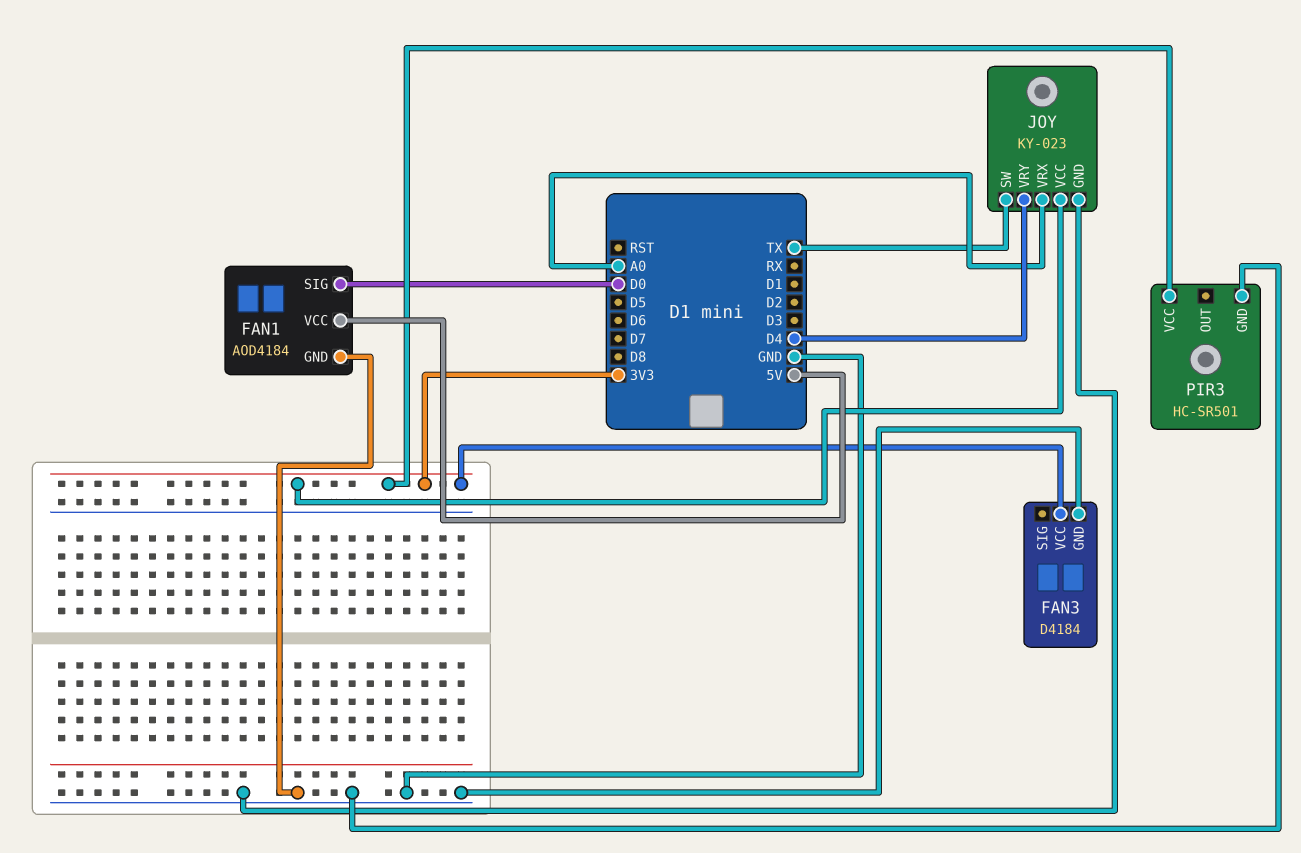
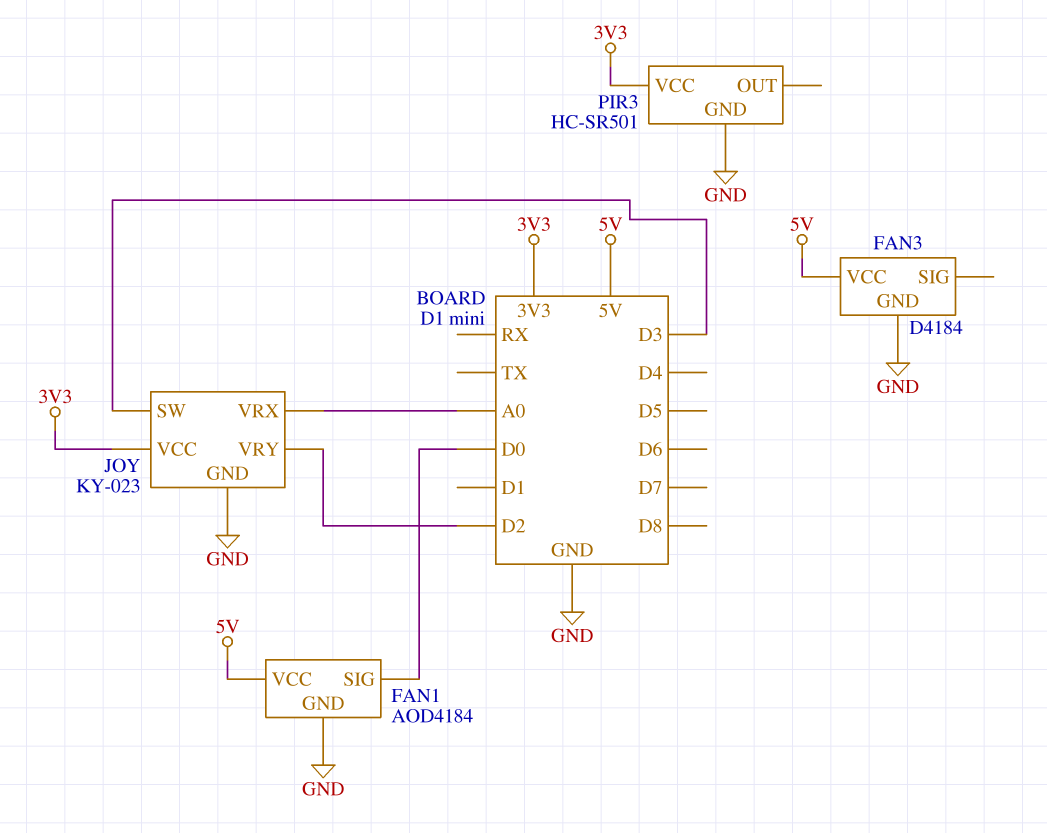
FAN3 pin VCC: 3V3 -> 5V
JOY pin SW: TX -> D3
JOY pin VRY: D4 -> D2

